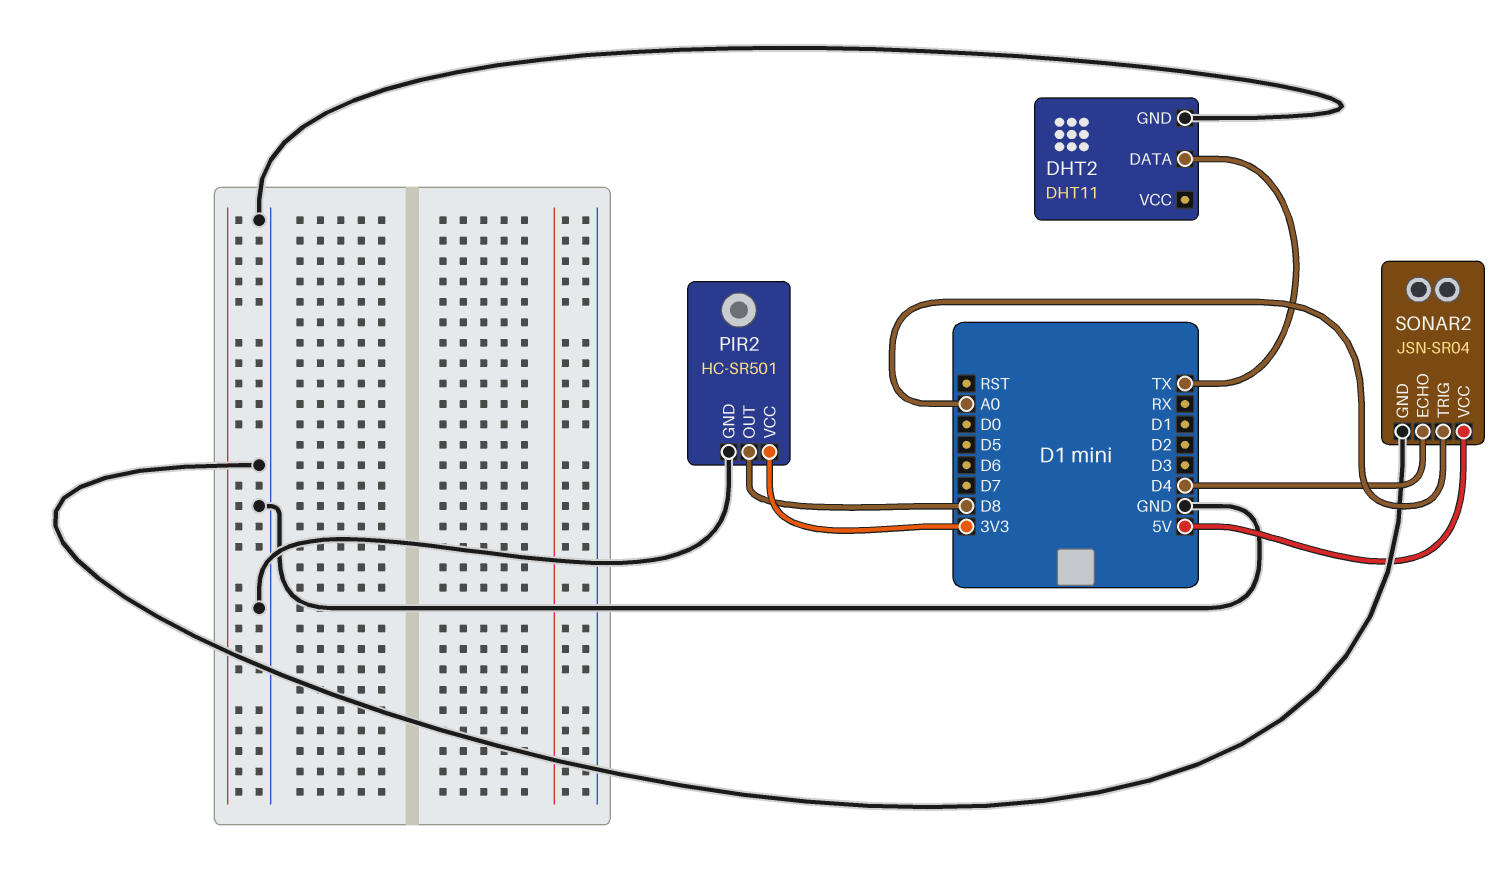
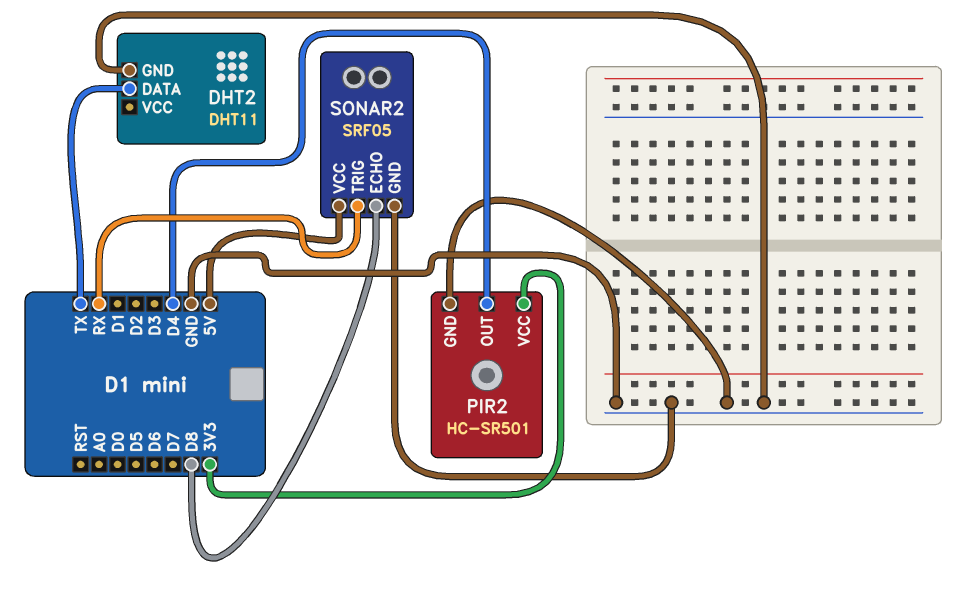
PIR2 pin OUT: D8 -> D4
SONAR2: JSN-SR04 -> SRF05
SONAR2 pin ECHO: D4 -> D8
SONAR2 pin TRIG: A0 -> RX

